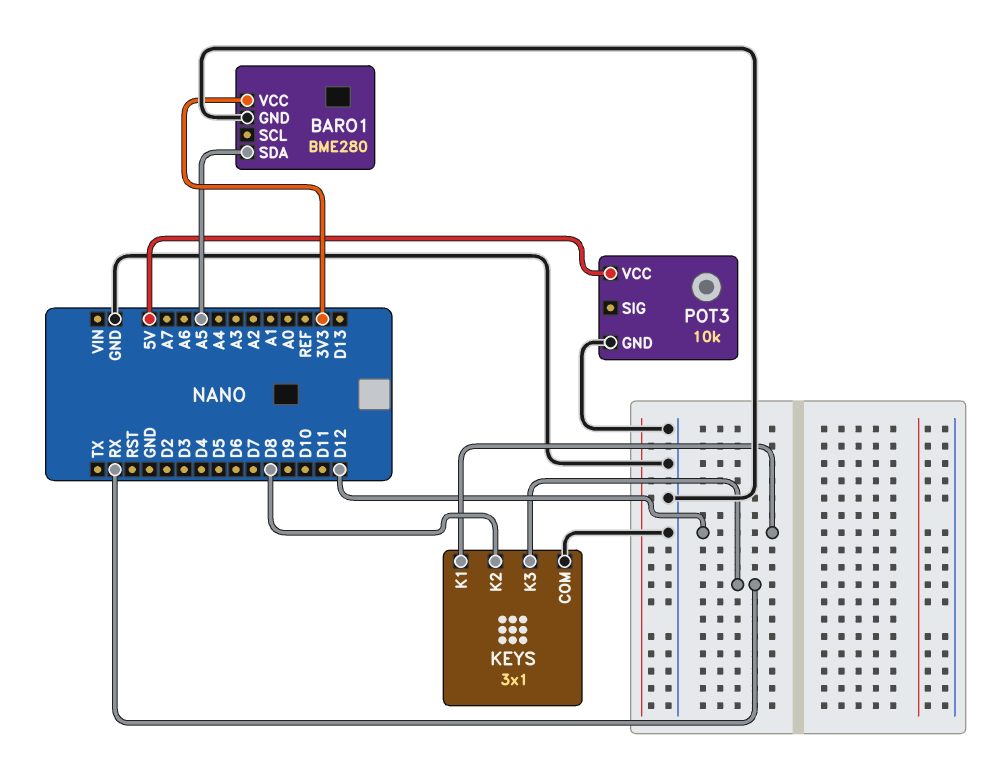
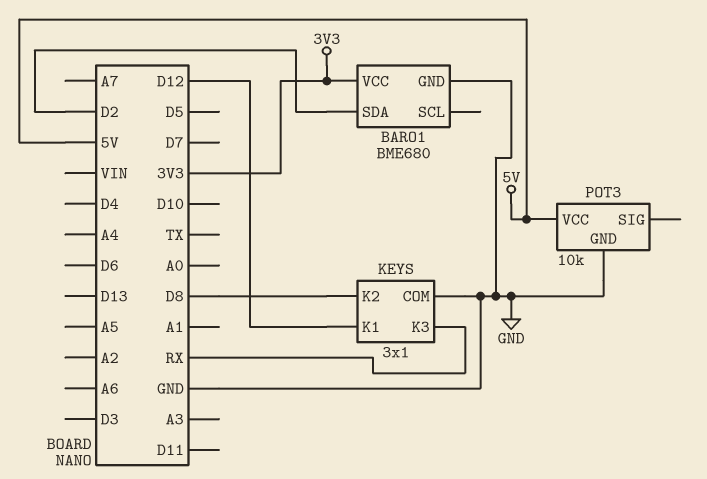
BARO1: BME280 -> BME680
BARO1 pin SDA: A5 -> D2

